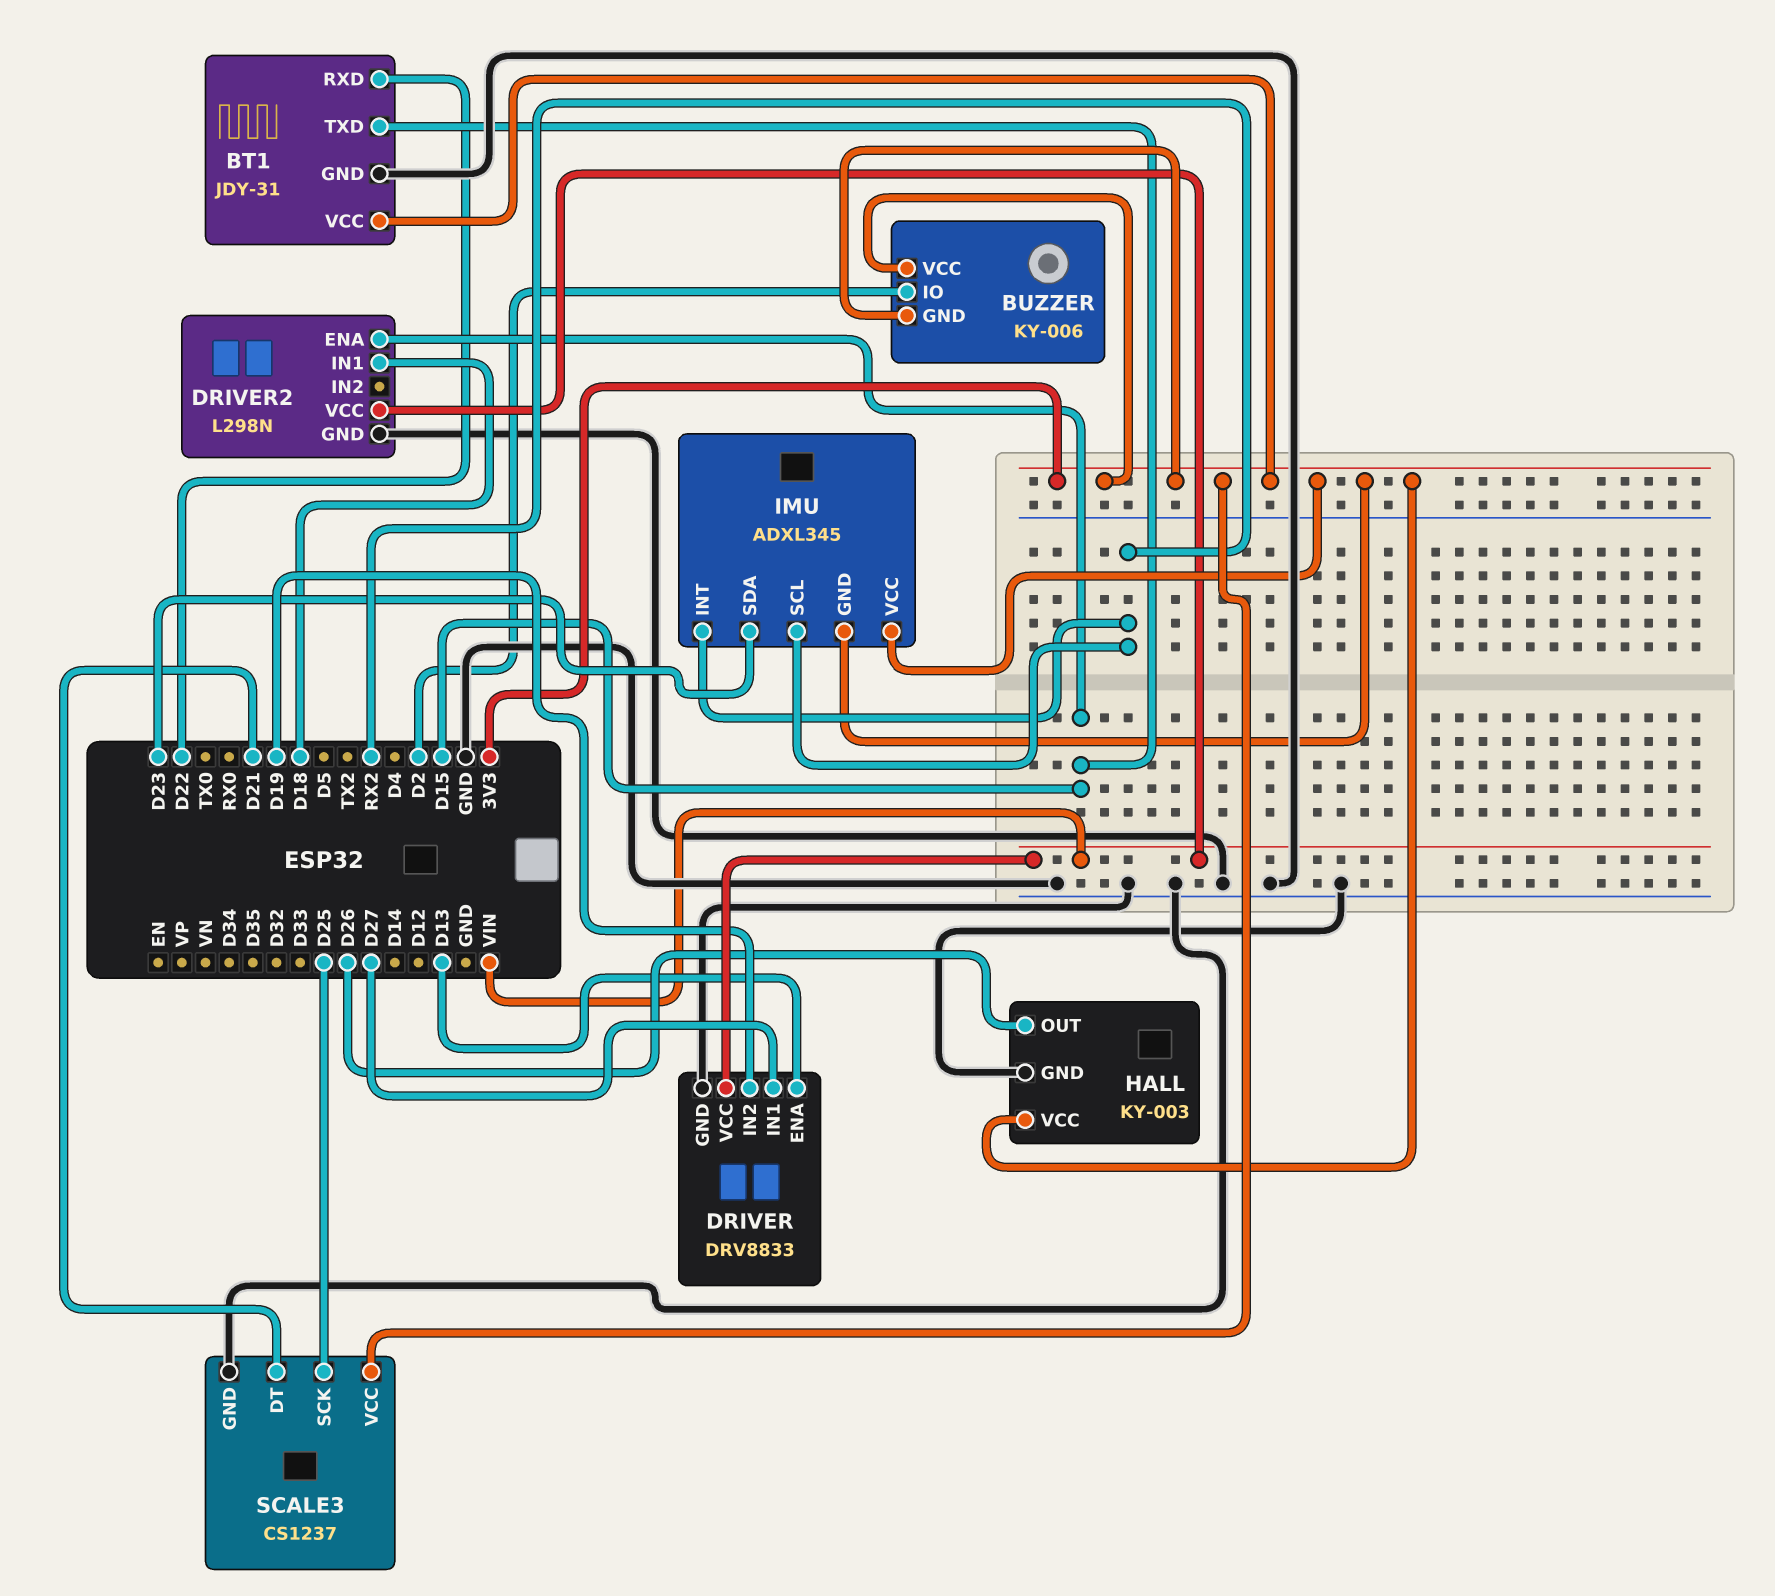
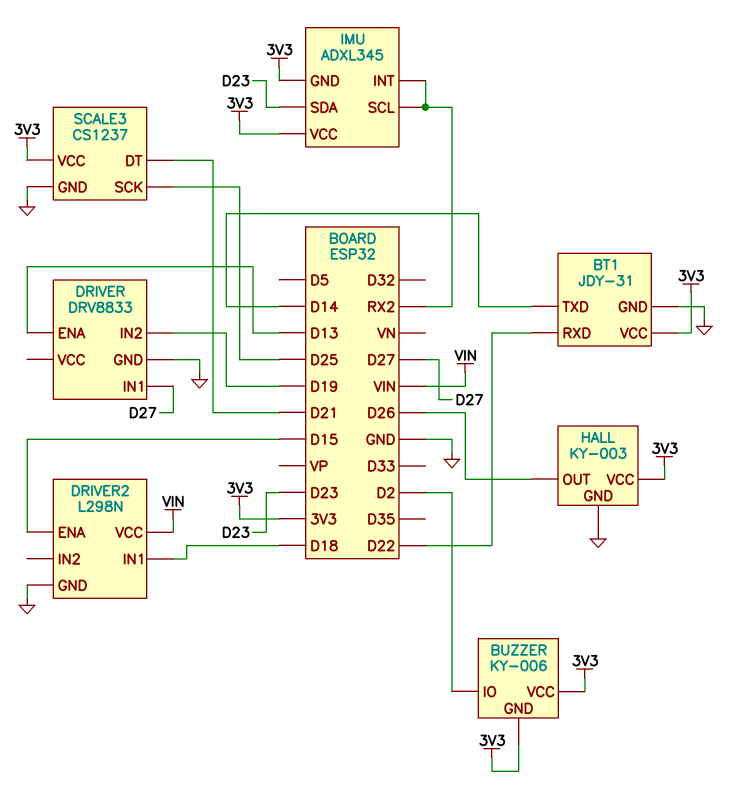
BT1 pin TXD: D15 -> D14
DRIVER pin VCC: VIN -> none

